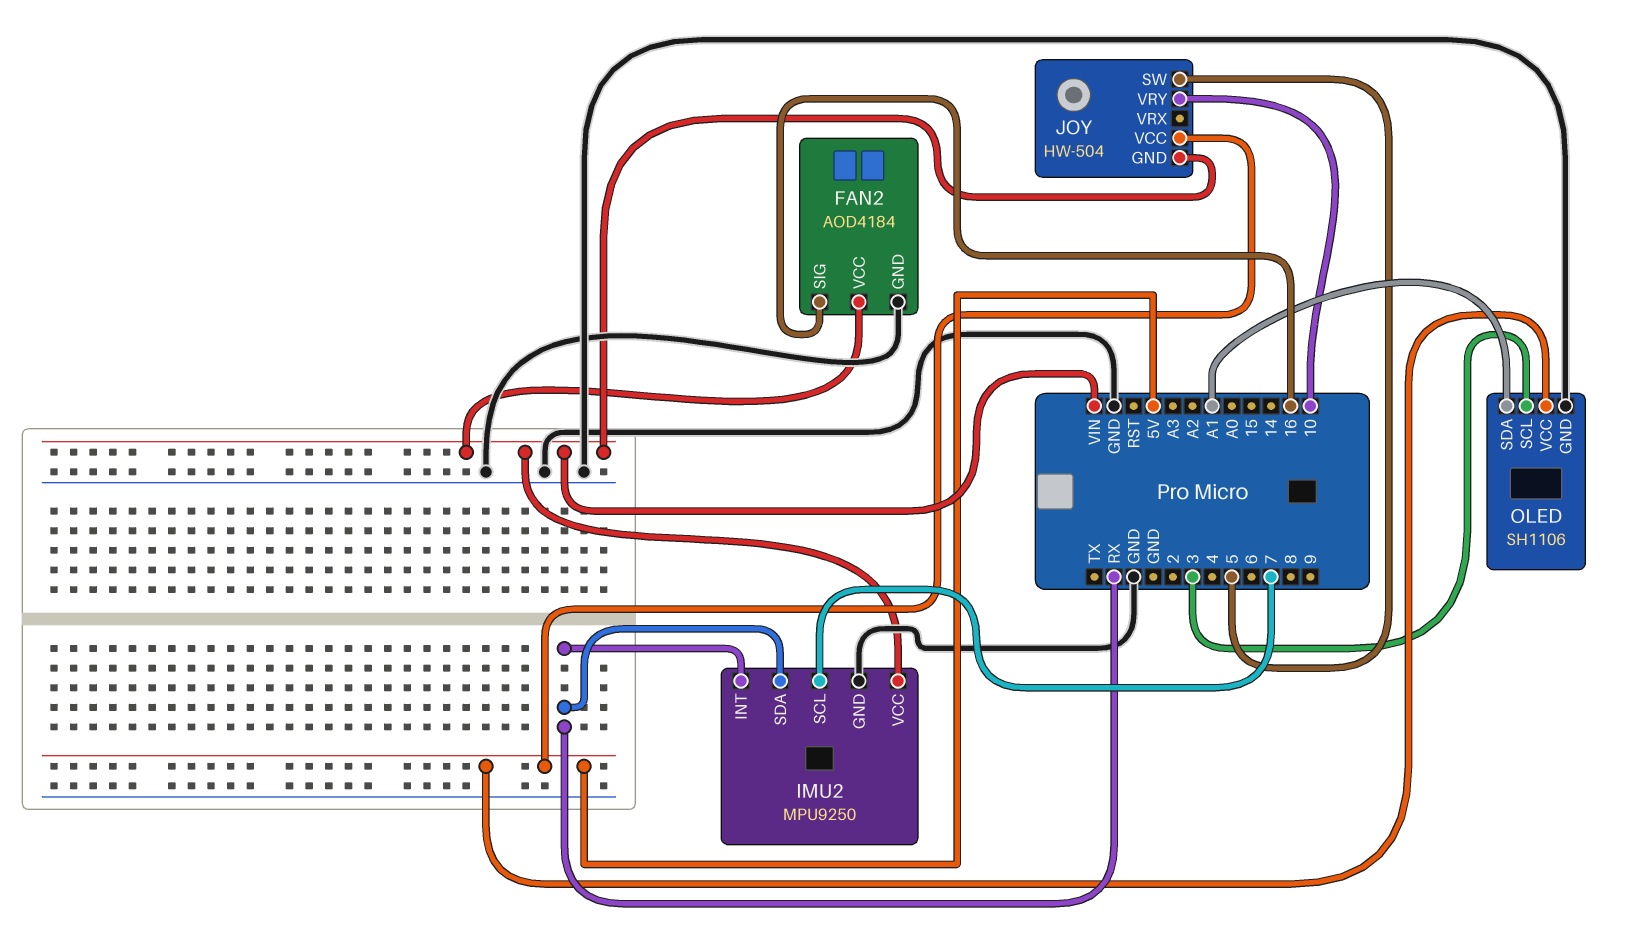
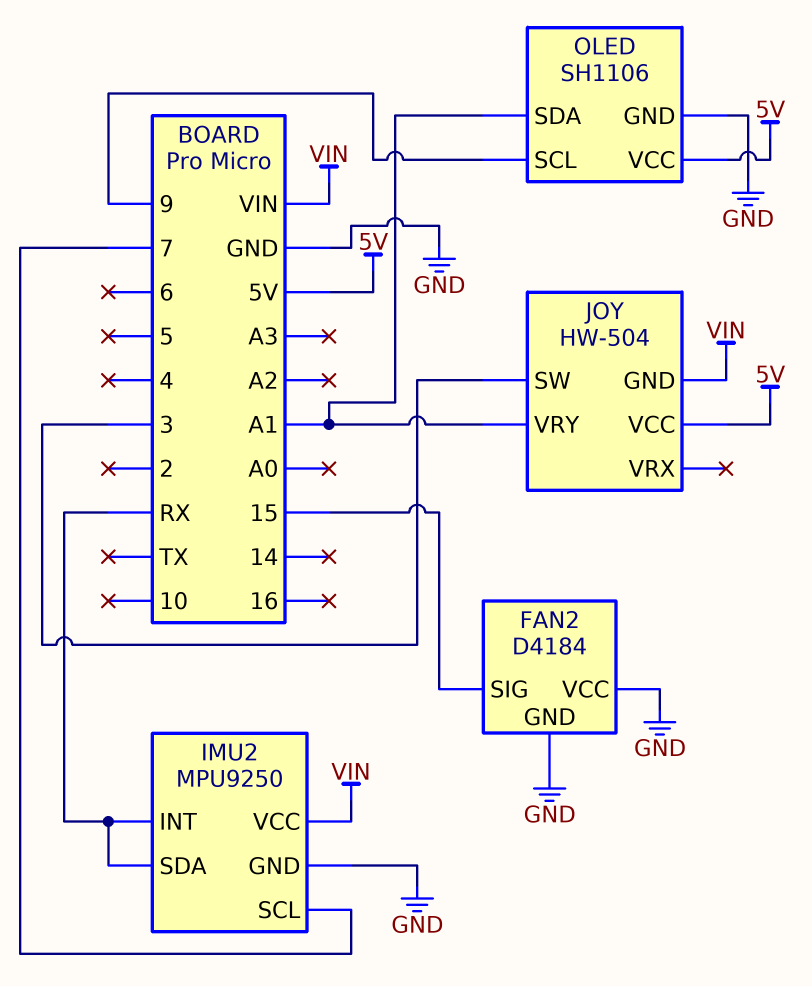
FAN2: AOD4184 -> D4184
FAN2 pin SIG: 16 -> 15
FAN2 pin VCC: VIN -> GND
JOY pin SW: 5 -> 3
JOY pin VRY: 10 -> A1
OLED pin SCL: 3 -> 9

